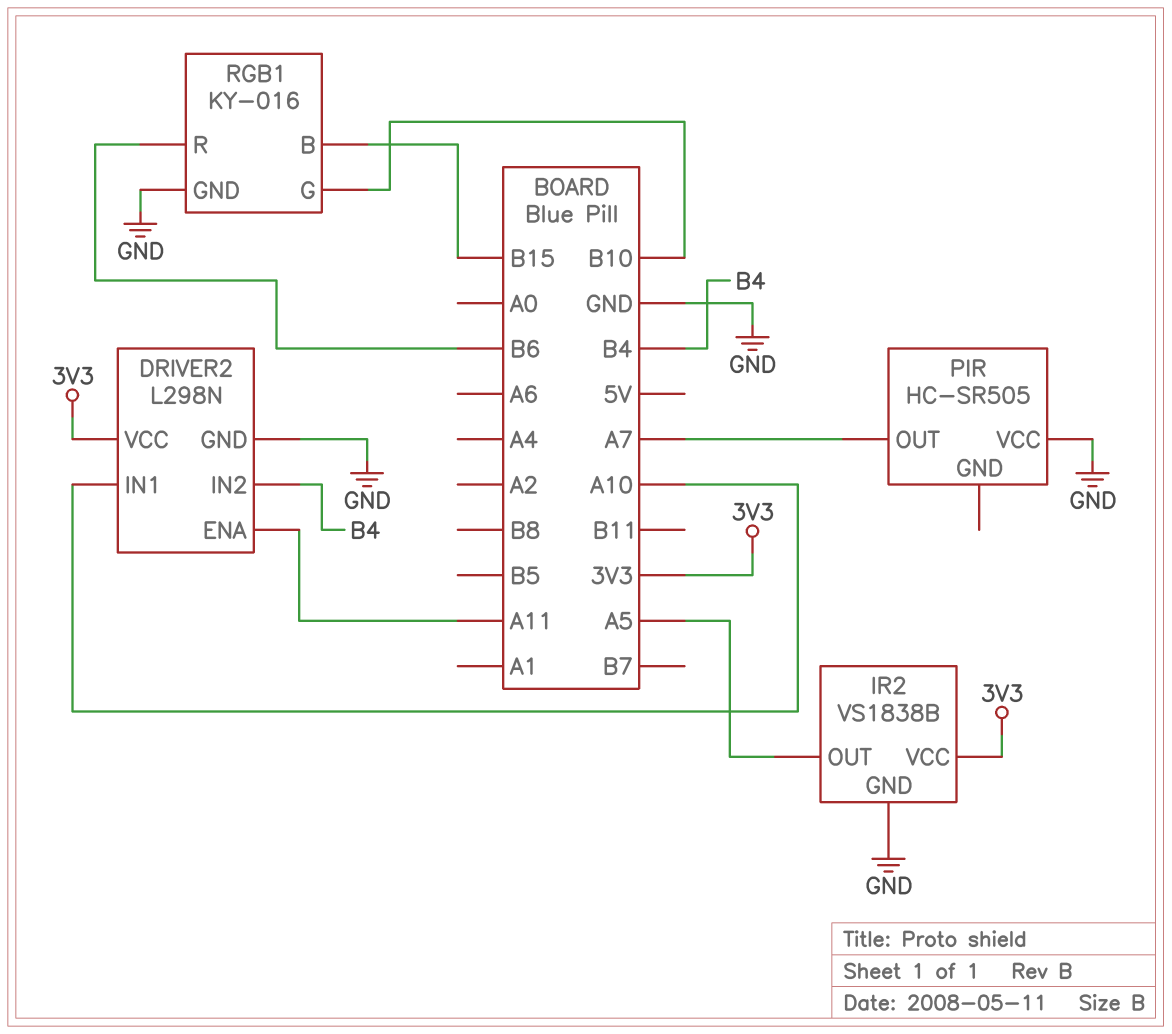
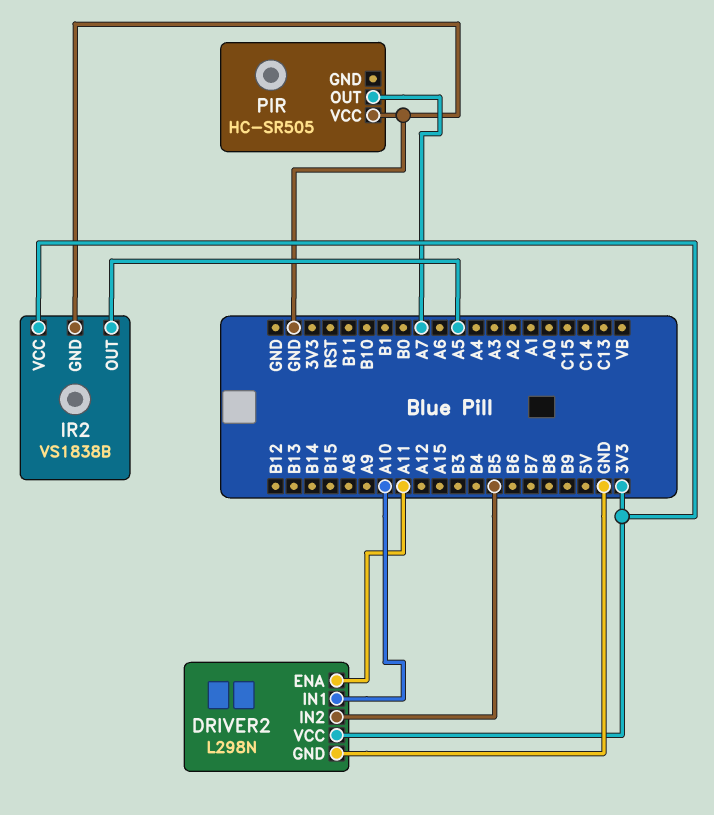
DRIVER2 pin IN2: B4 -> B5
RGB1: KY-016 -> none
RGB1 pin B: B15 -> none
RGB1 pin G: B10 -> none
RGB1 pin GND: GND -> none
RGB1 pin R: B6 -> none

